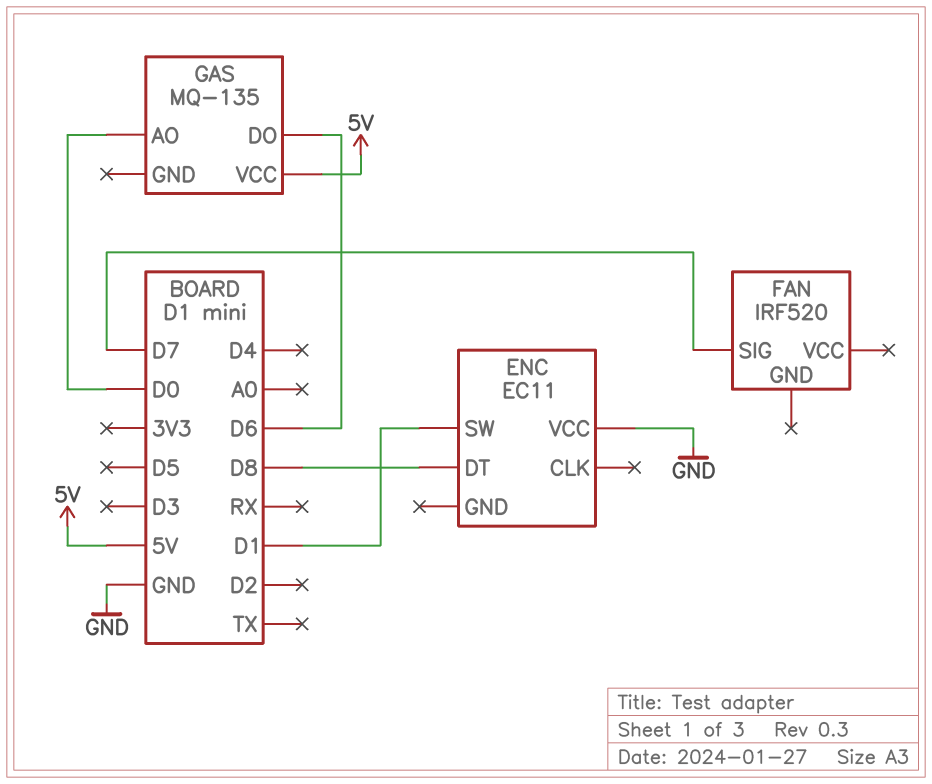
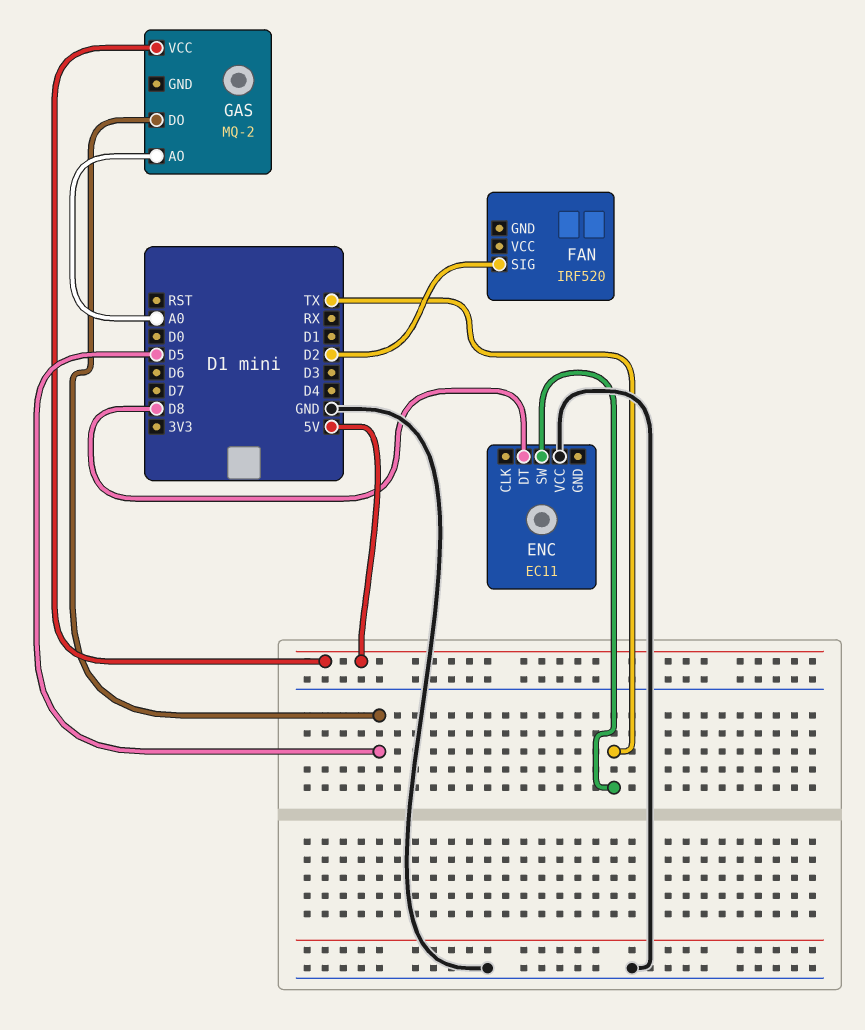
ENC pin SW: D1 -> TX
FAN pin SIG: D7 -> D2
GAS: MQ-135 -> MQ-2
GAS pin AO: D0 -> A0
GAS pin DO: D6 -> D5

